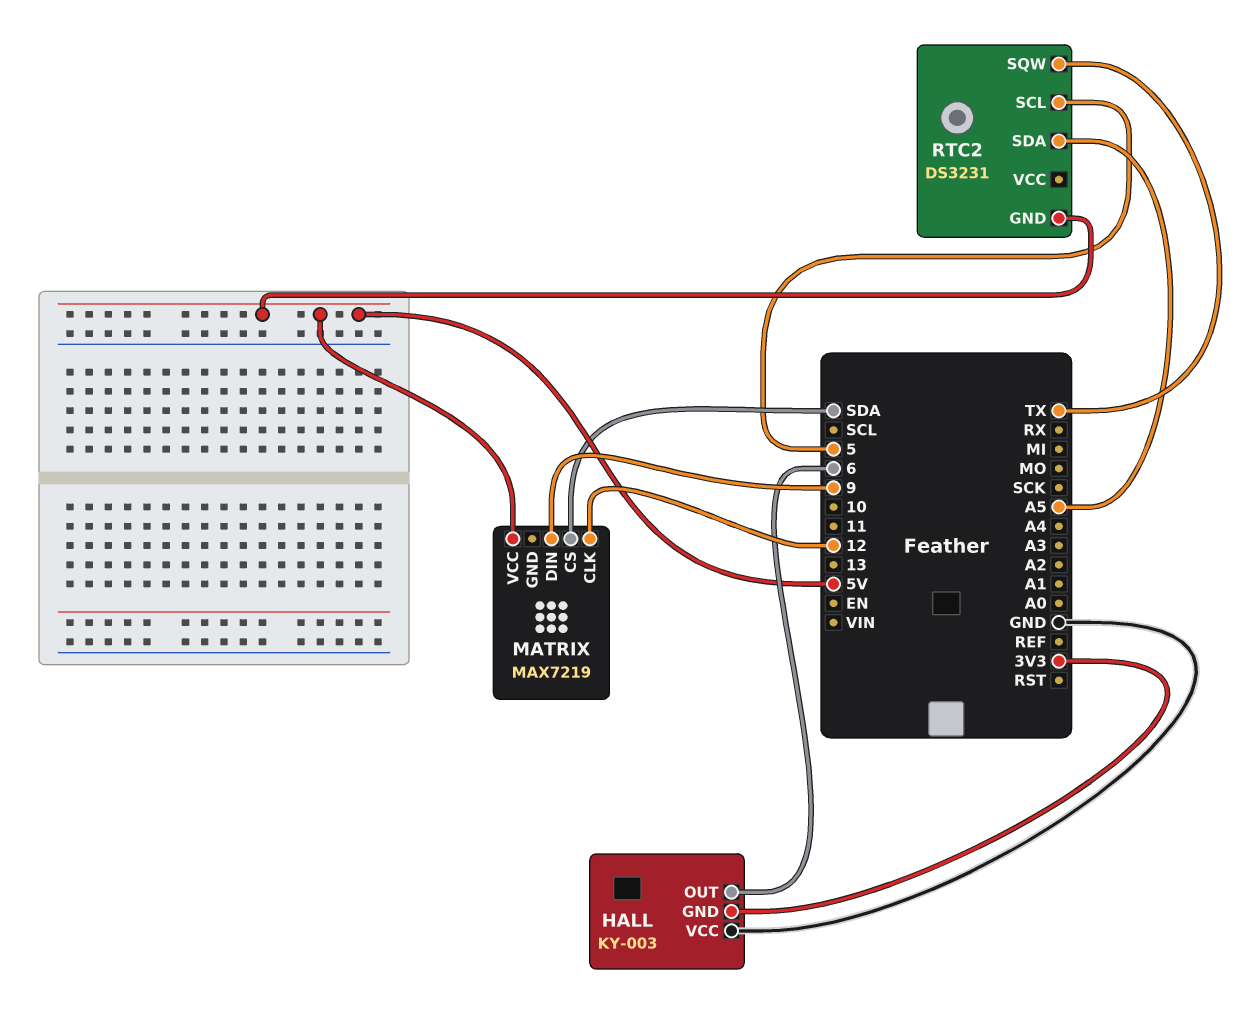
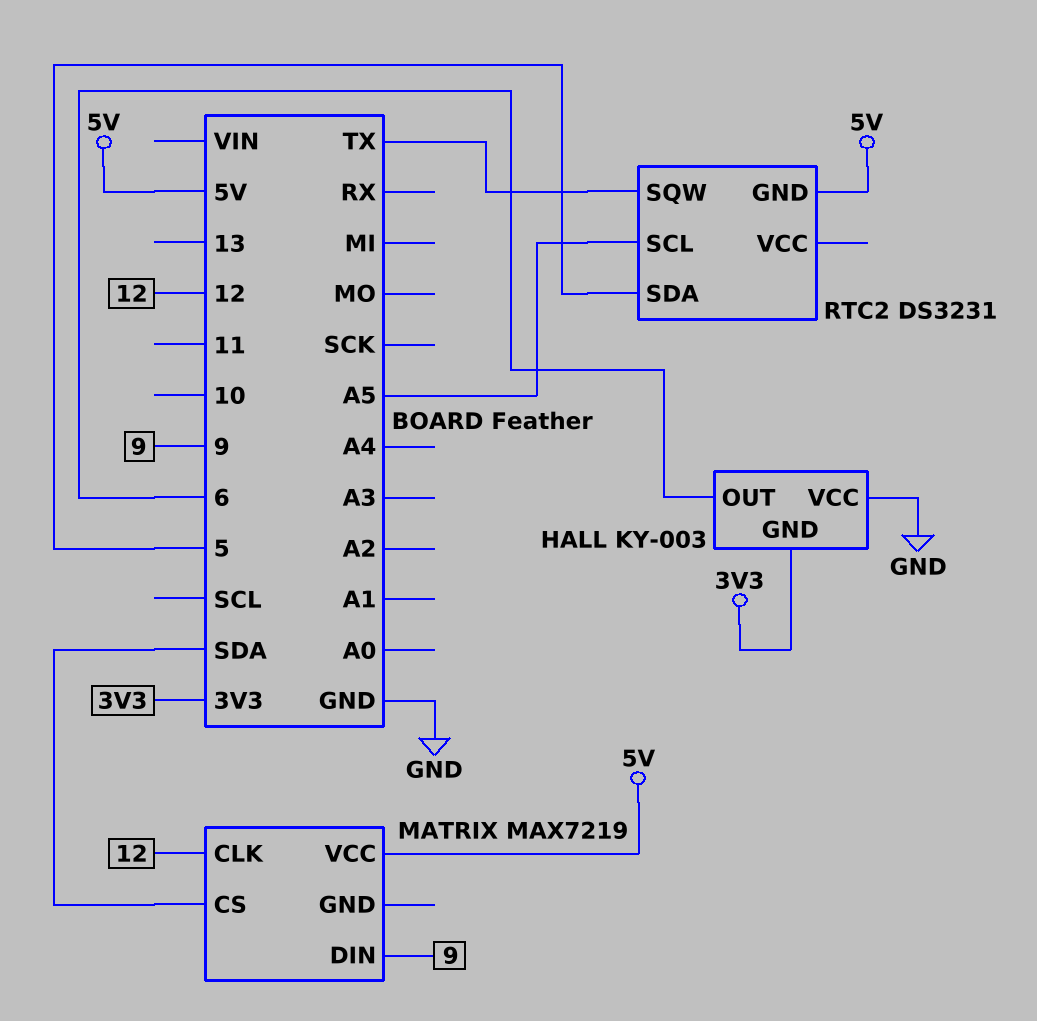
RTC2 pin SCL: 5 -> A5
RTC2 pin SDA: A5 -> 5

